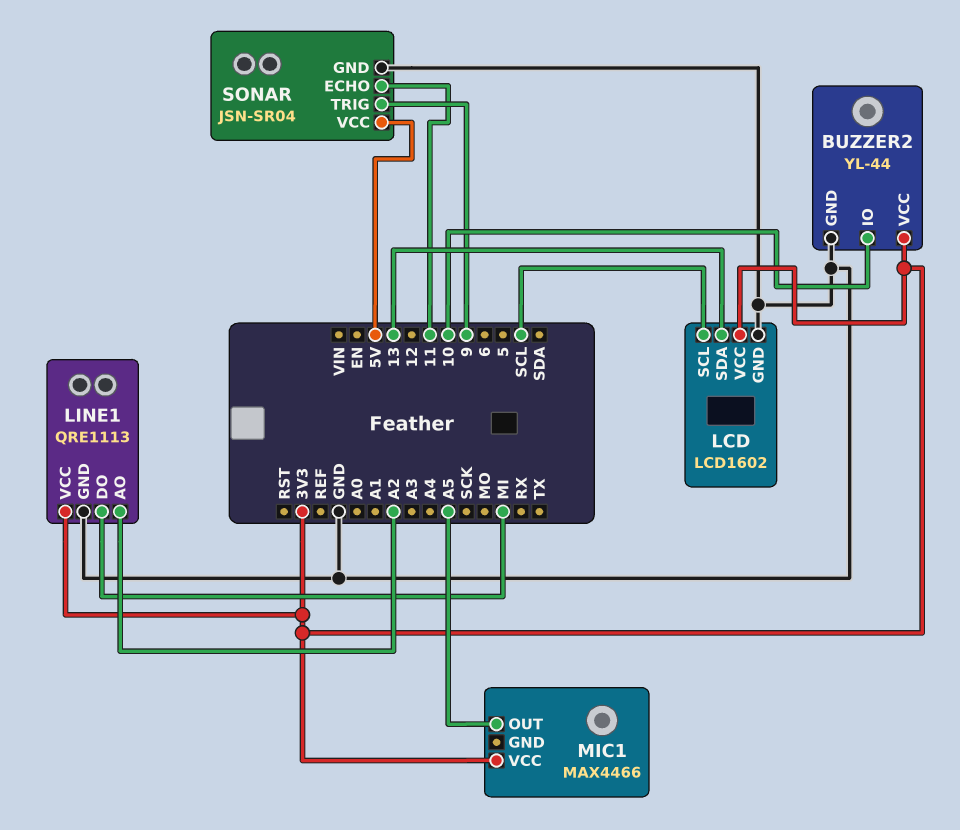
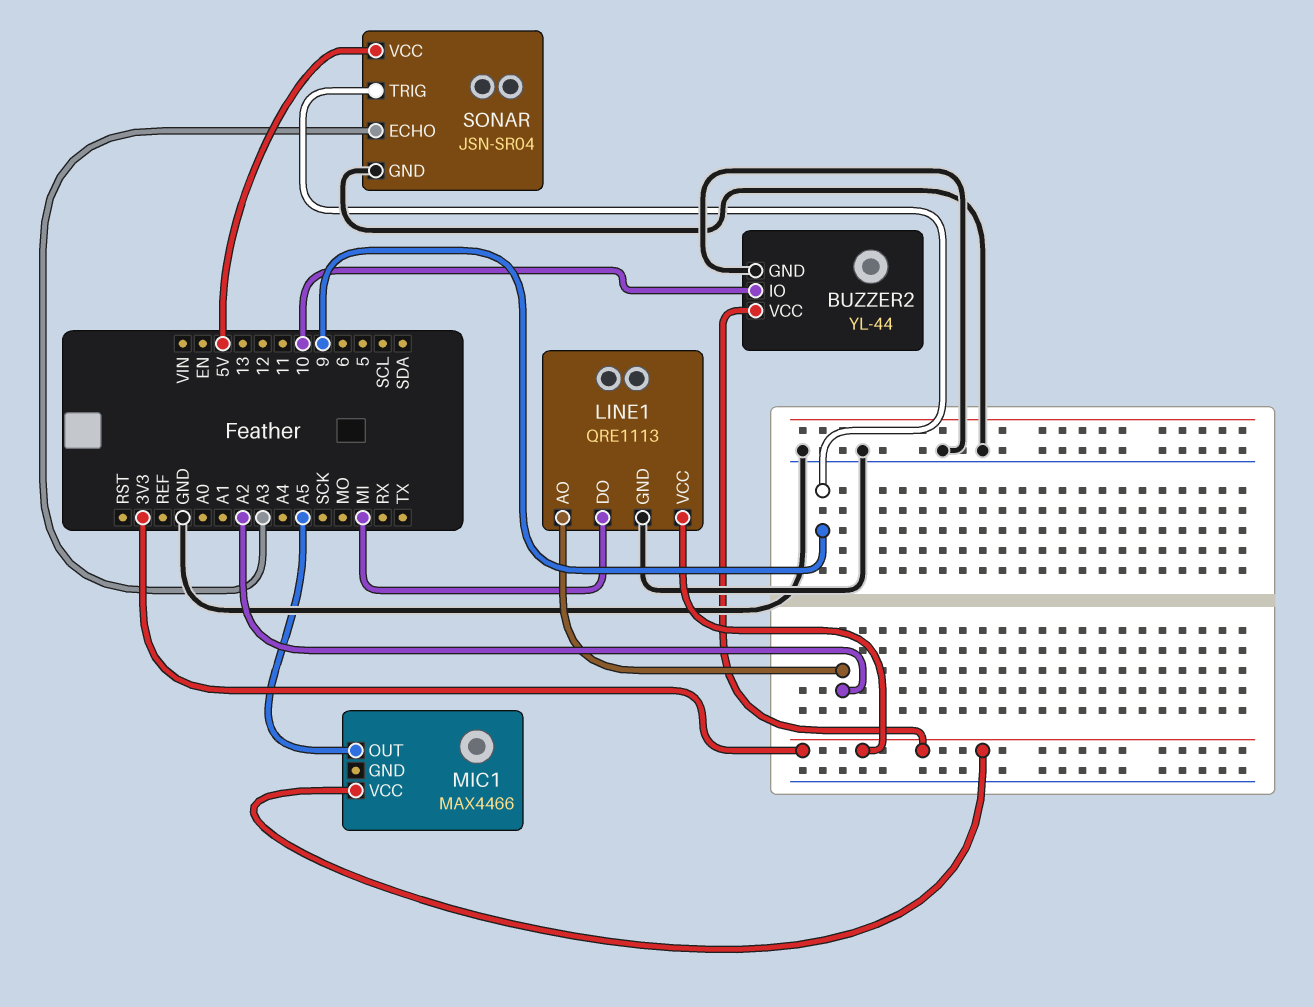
LCD: LCD1602 -> none
LCD pin GND: GND -> none
LCD pin SCL: SCL -> none
LCD pin SDA: 13 -> none
LCD pin VCC: 3V3 -> none
SONAR pin ECHO: 11 -> A3

